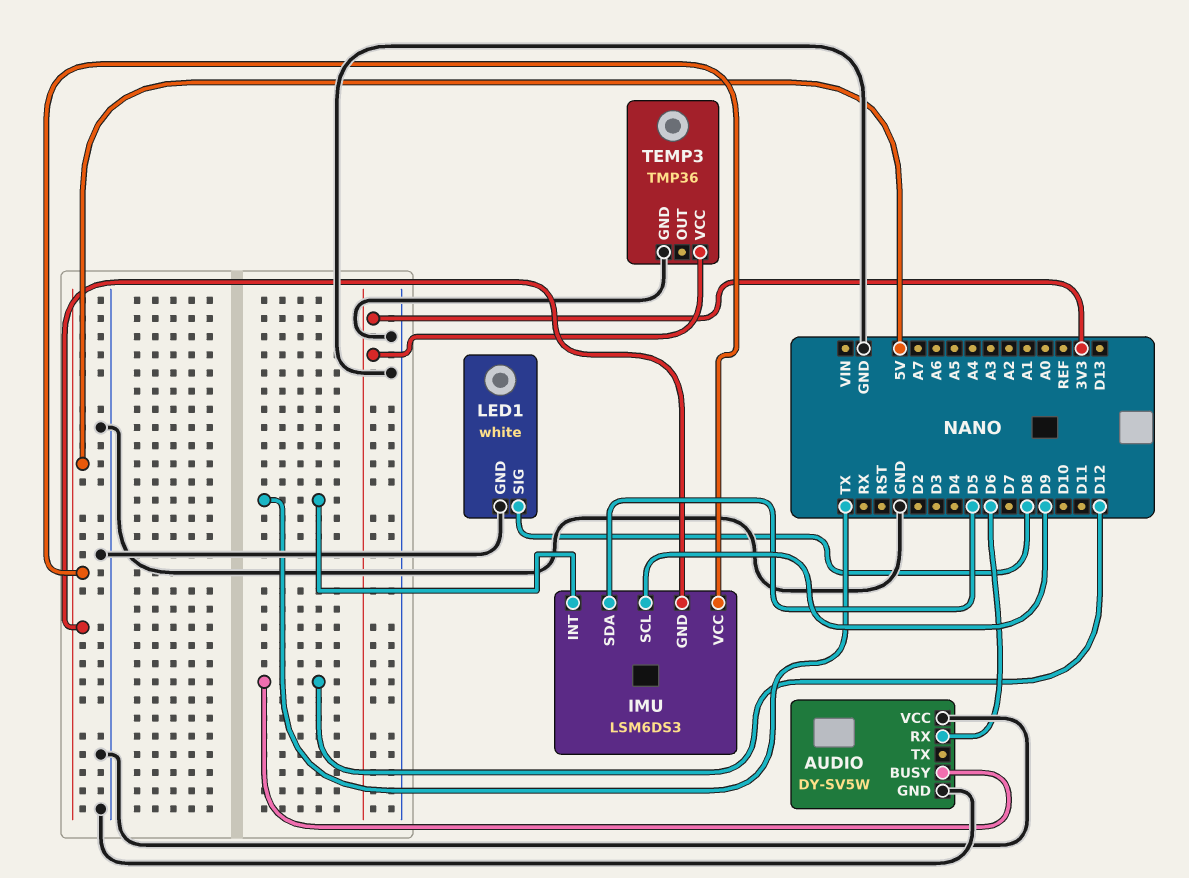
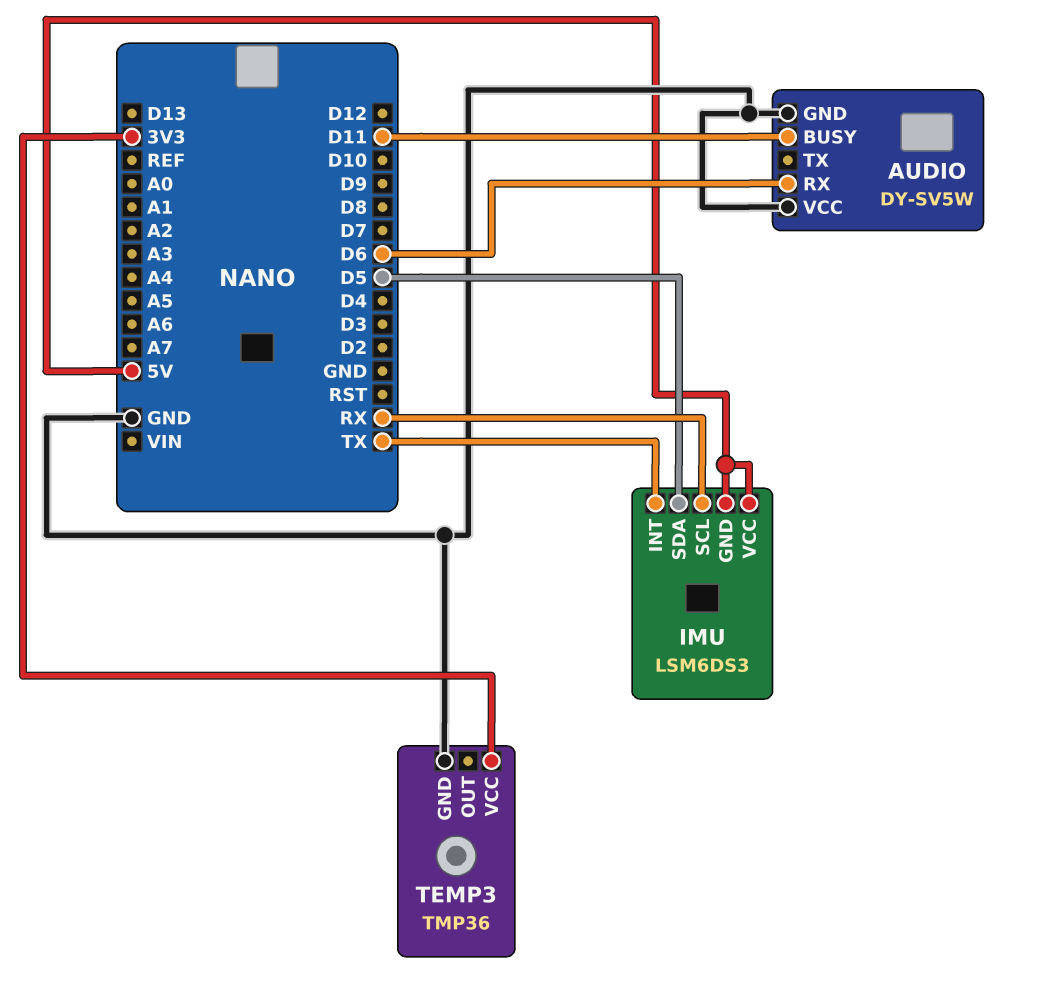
AUDIO pin BUSY: D12 -> D11
IMU pin SCL: D9 -> RX
LED1: white -> none
LED1 pin GND: GND -> none
LED1 pin SIG: D8 -> none

